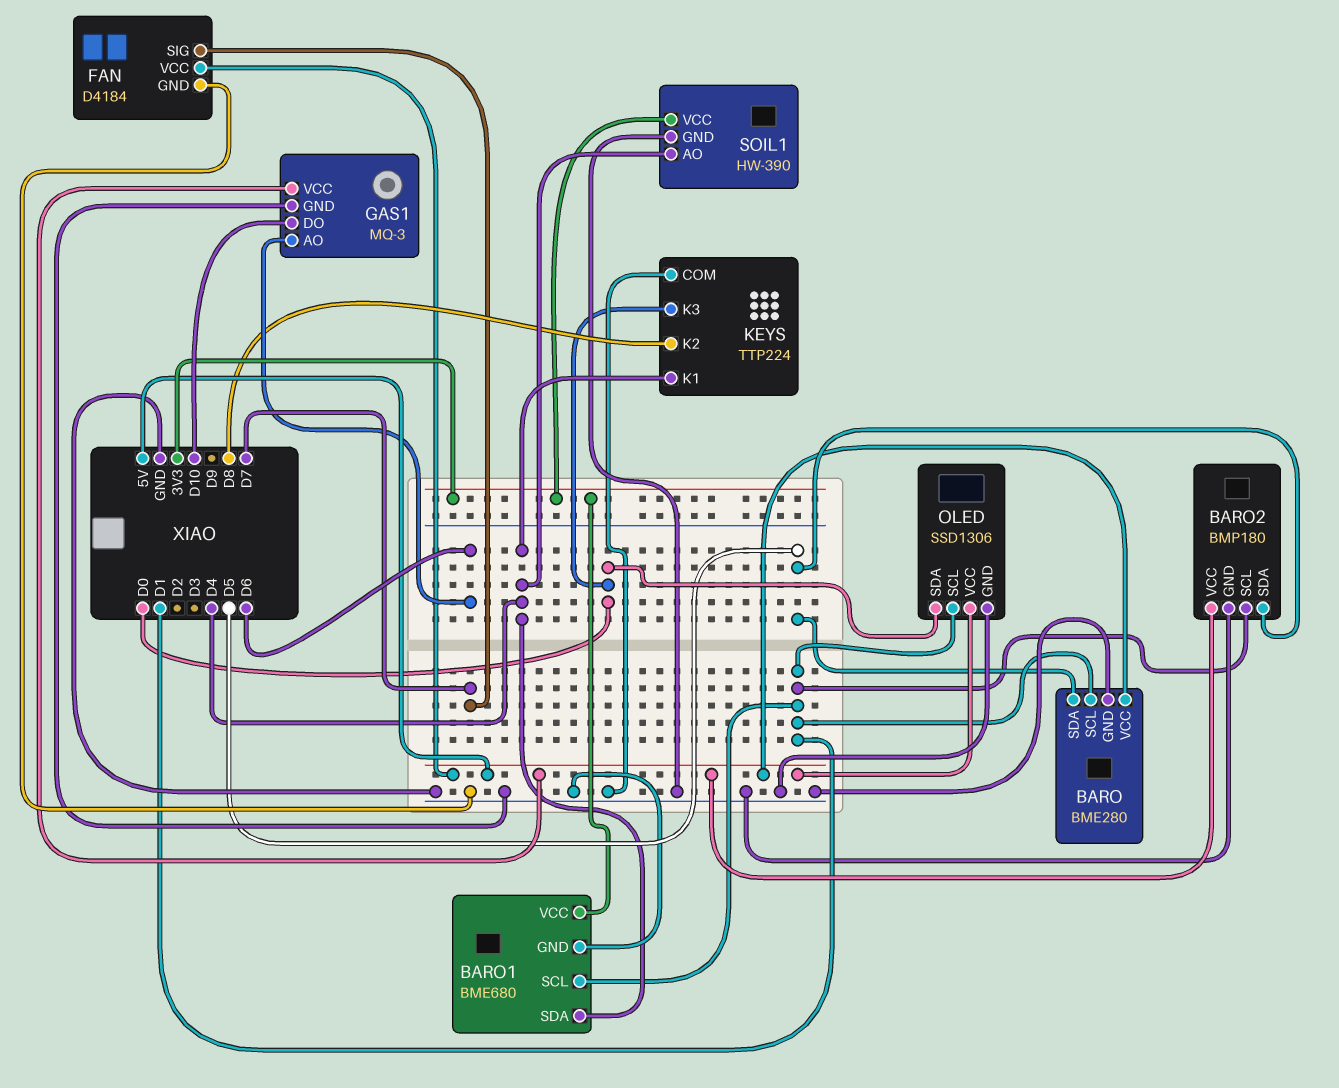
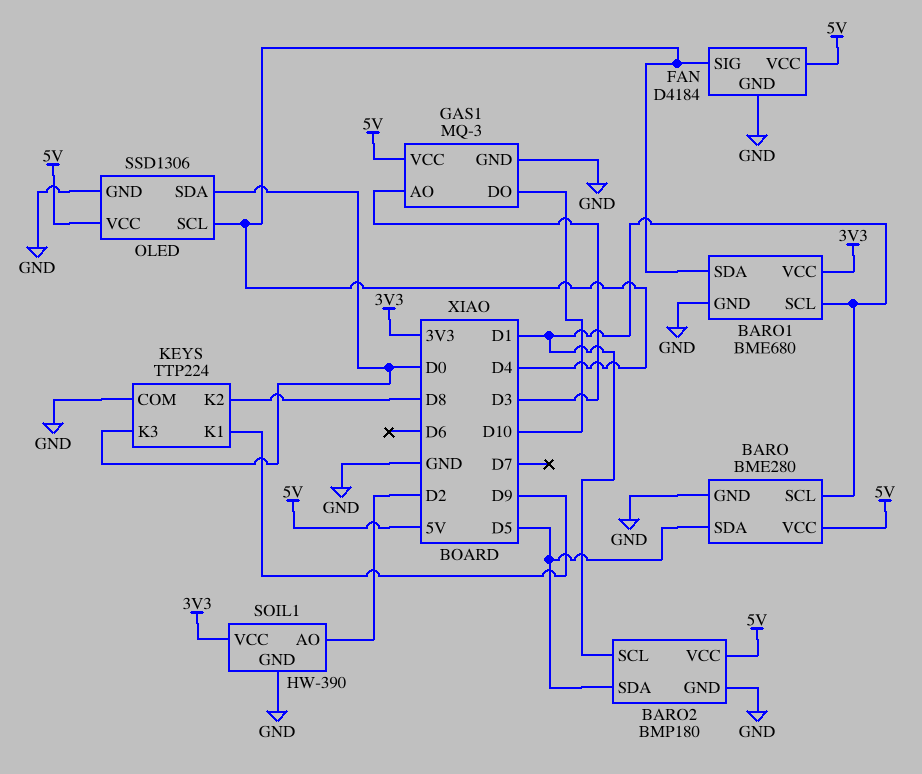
FAN pin SIG: D7 -> D4
GAS1 pin AO: D6 -> D3
KEYS pin K1: D4 -> D9
OLED pin SCL: D1 -> D4
SOIL1 pin AO: D4 -> D2

